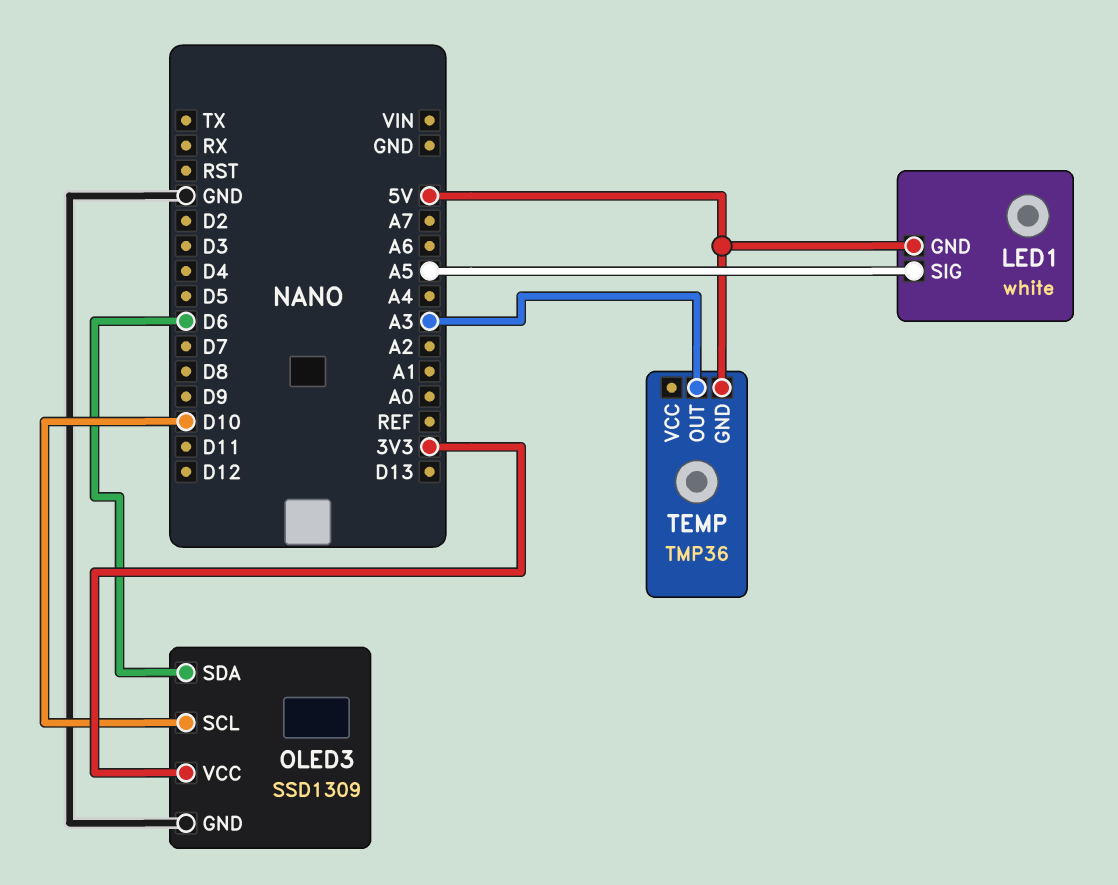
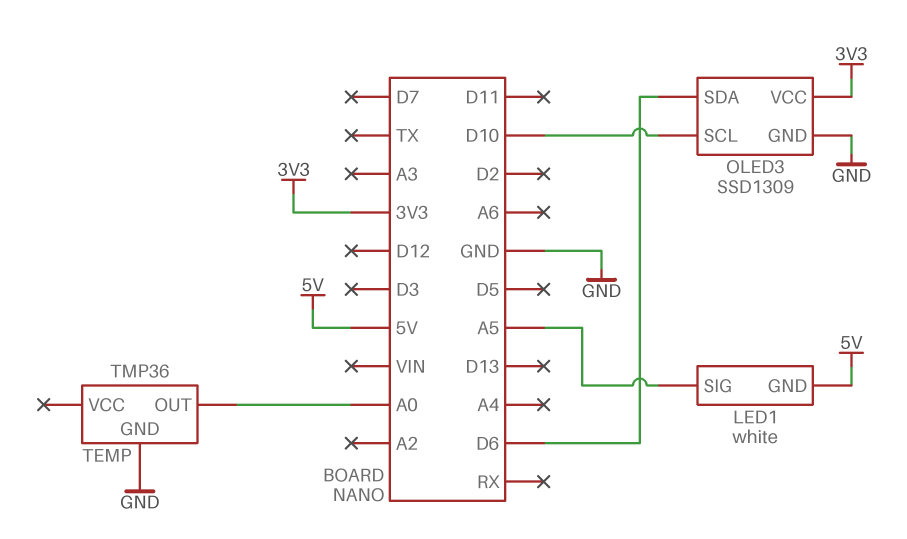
TEMP pin GND: 5V -> GND
TEMP pin OUT: A3 -> A0

